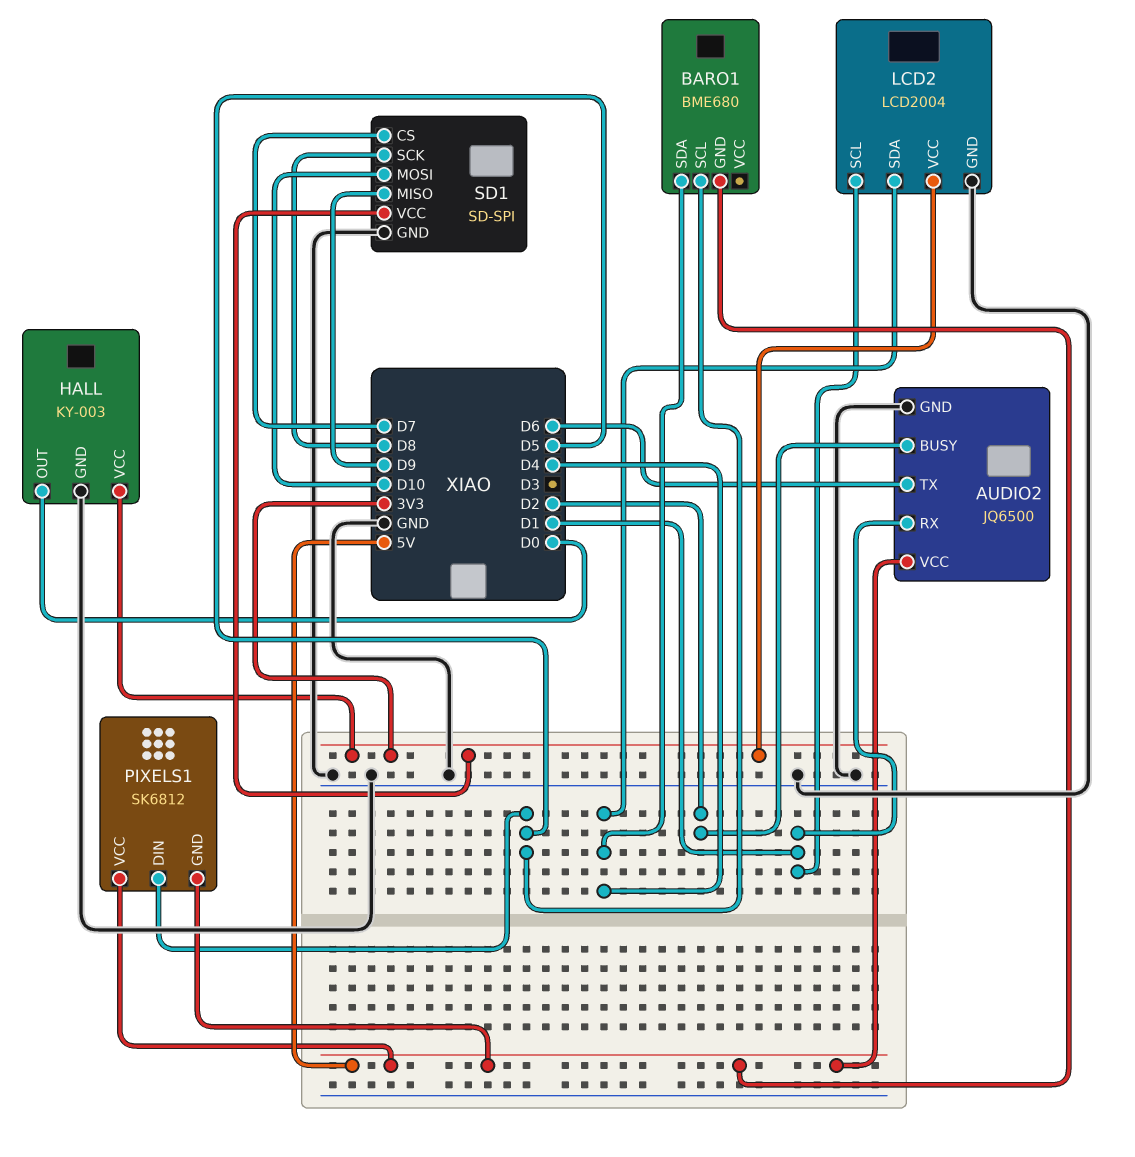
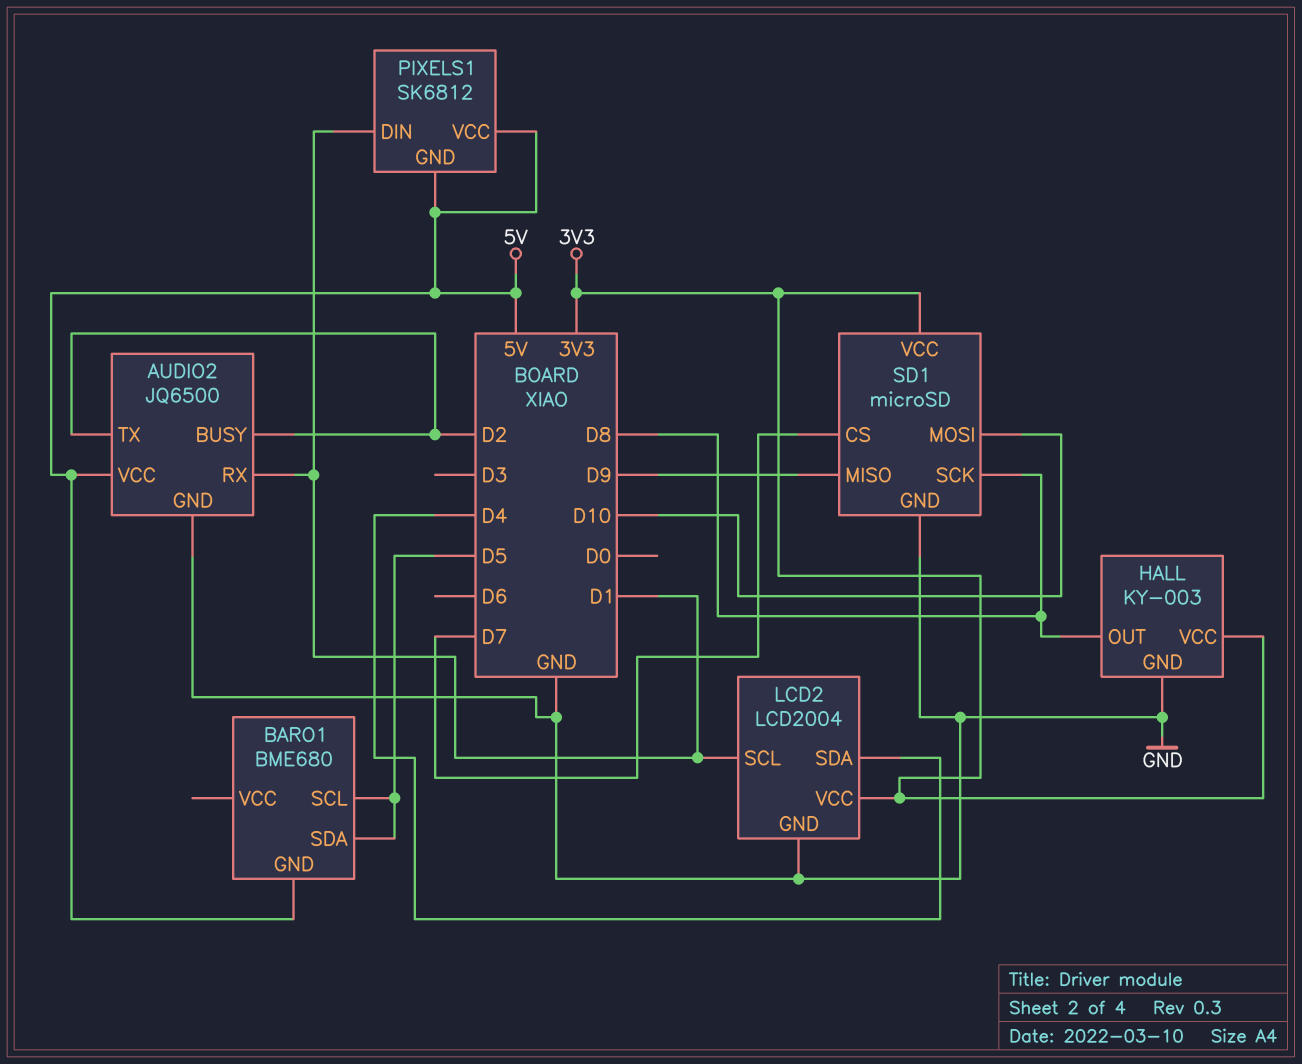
AUDIO2 pin TX: D6 -> D2
BARO1 pin SDA: D4 -> D5
HALL pin OUT: D0 -> D8
PIXELS1 pin DIN: D5 -> D1
SD1: SD-SPI -> microSD

